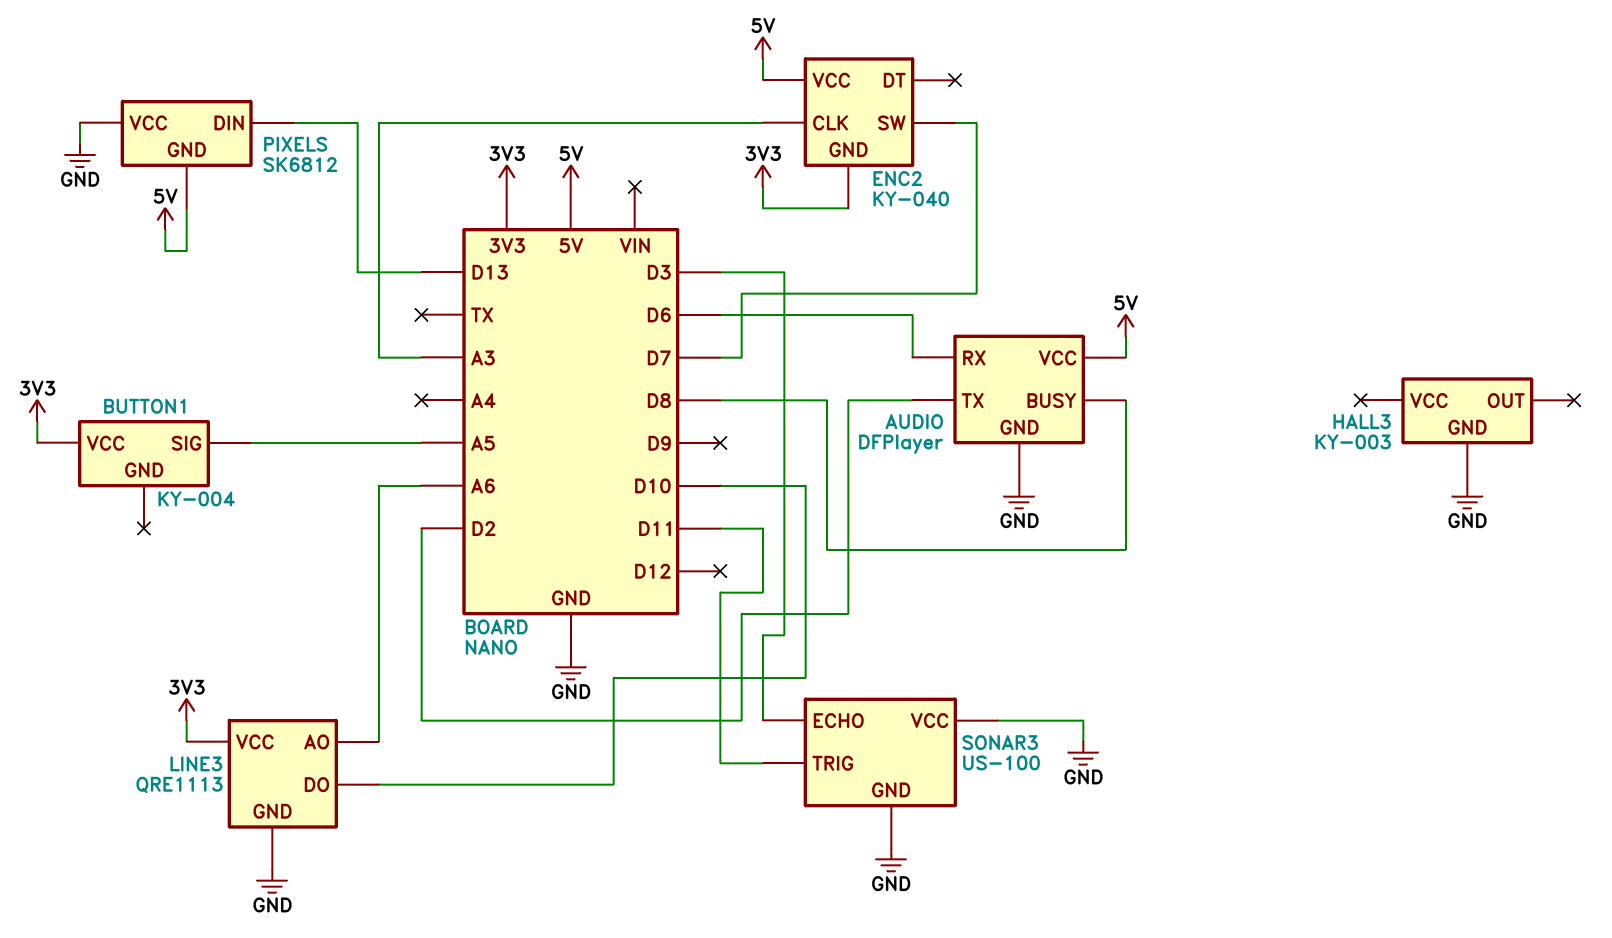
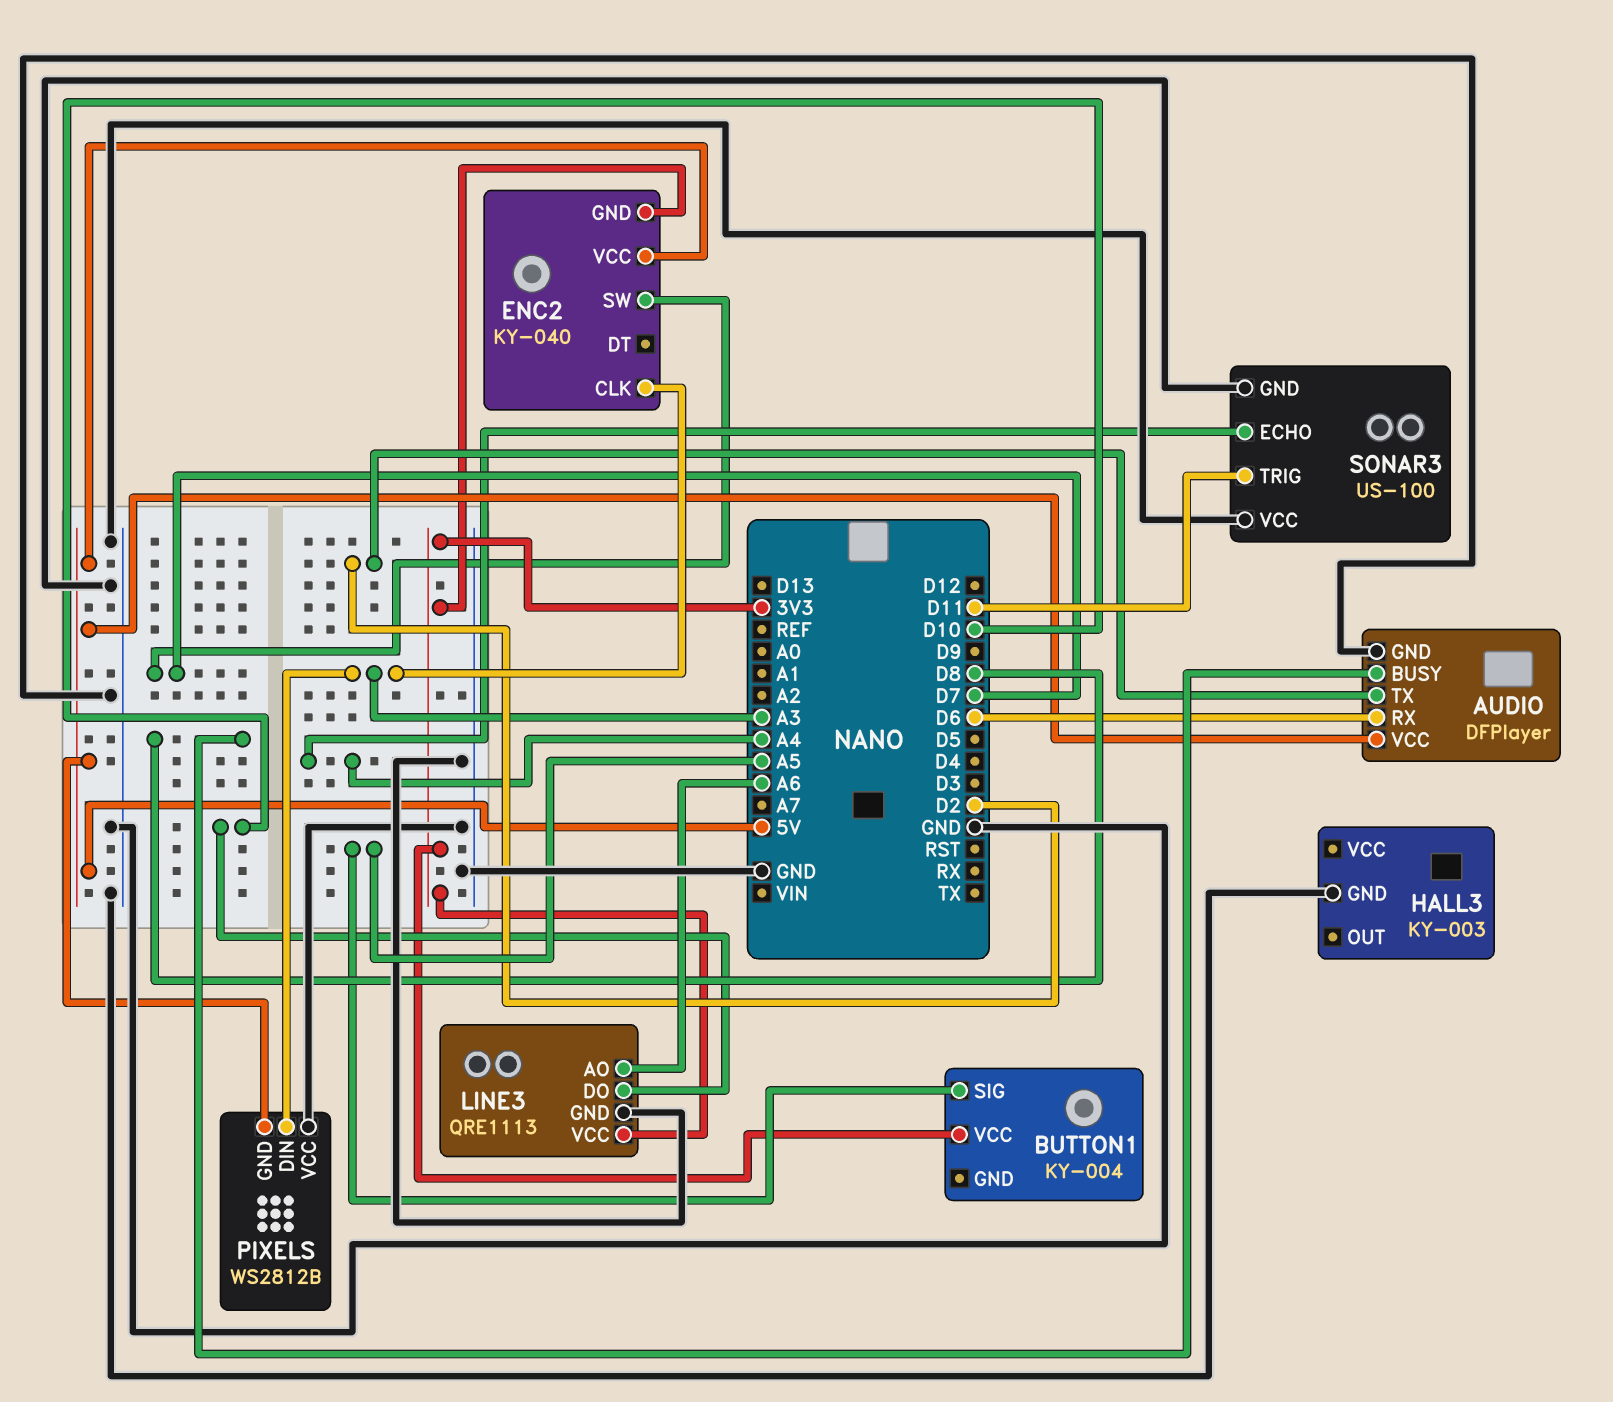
PIXELS: SK6812 -> WS2812B
PIXELS pin DIN: D13 -> A3
SONAR3 pin ECHO: D3 -> A4

